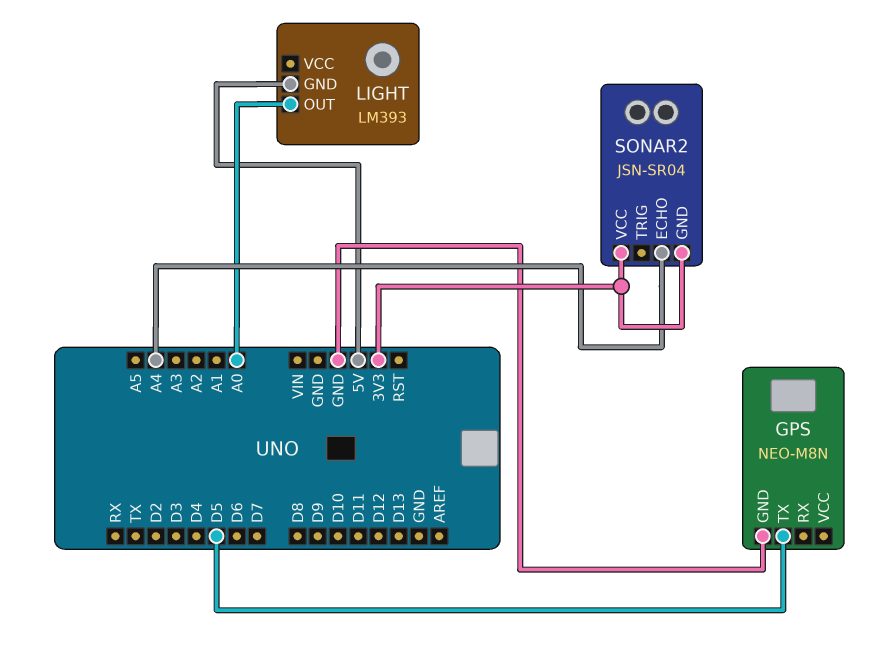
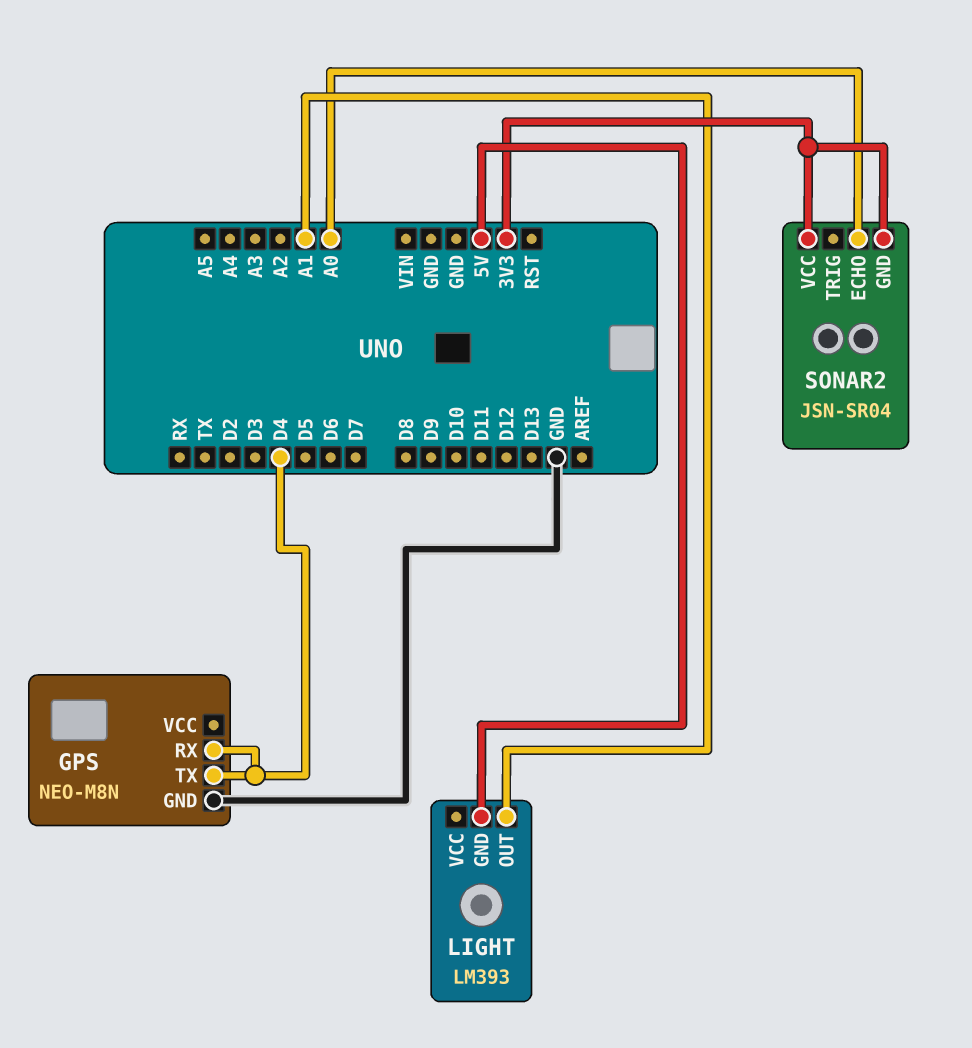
GPS pin RX: none -> D4
GPS pin TX: D5 -> D4
LIGHT pin OUT: A0 -> A1
SONAR2 pin ECHO: A4 -> A0

